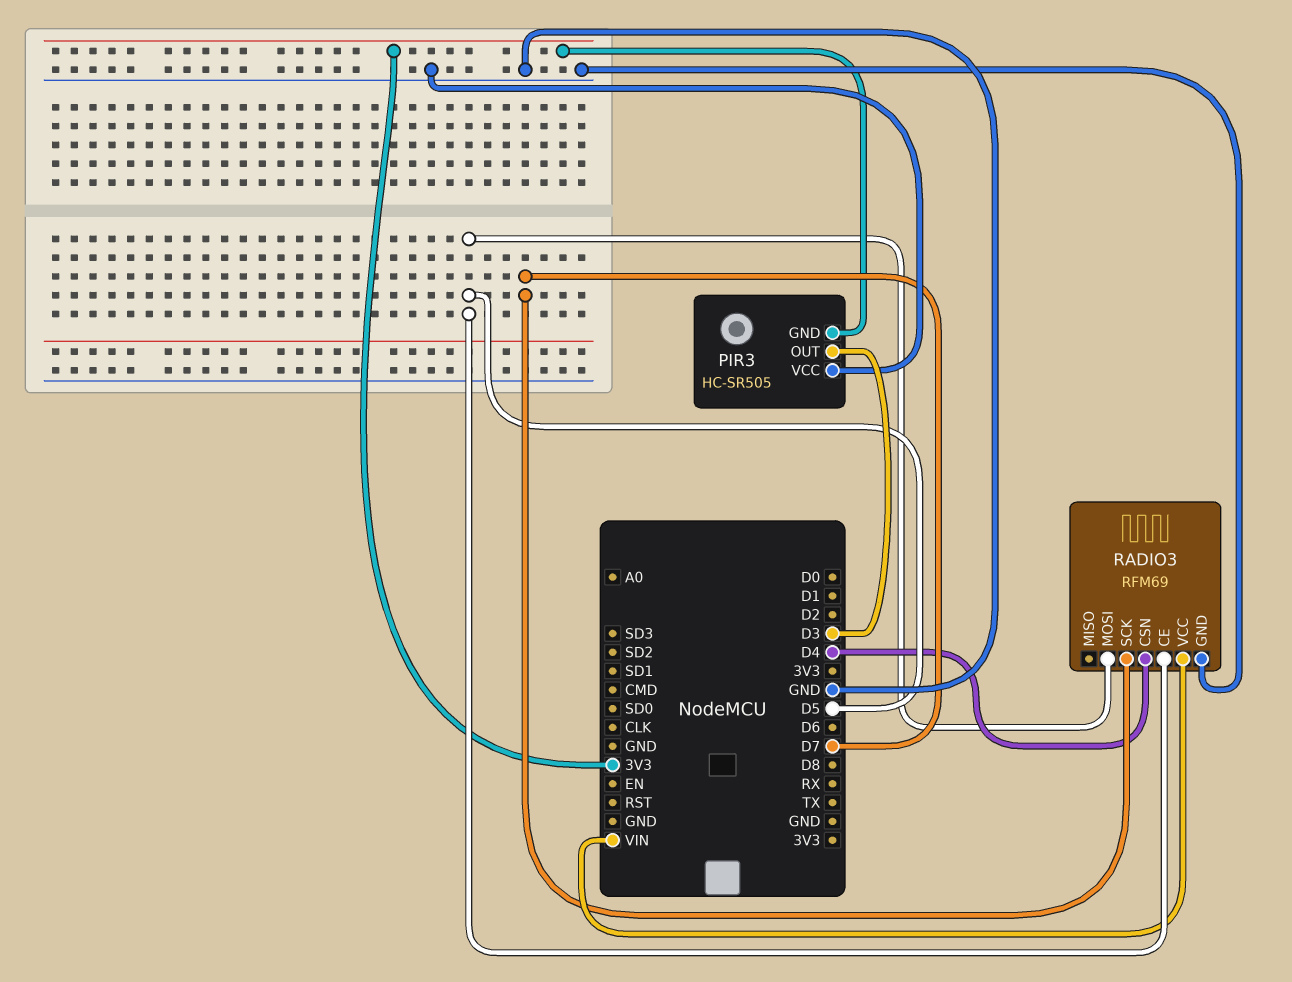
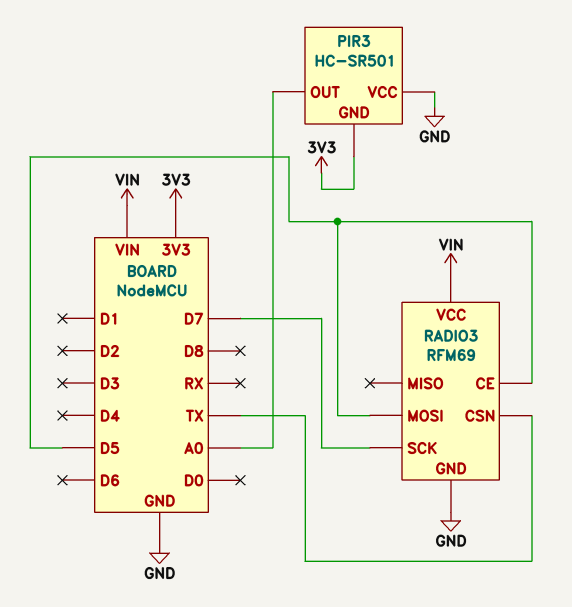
PIR3: HC-SR505 -> HC-SR501
PIR3 pin OUT: D3 -> A0
RADIO3 pin CSN: D4 -> TX

